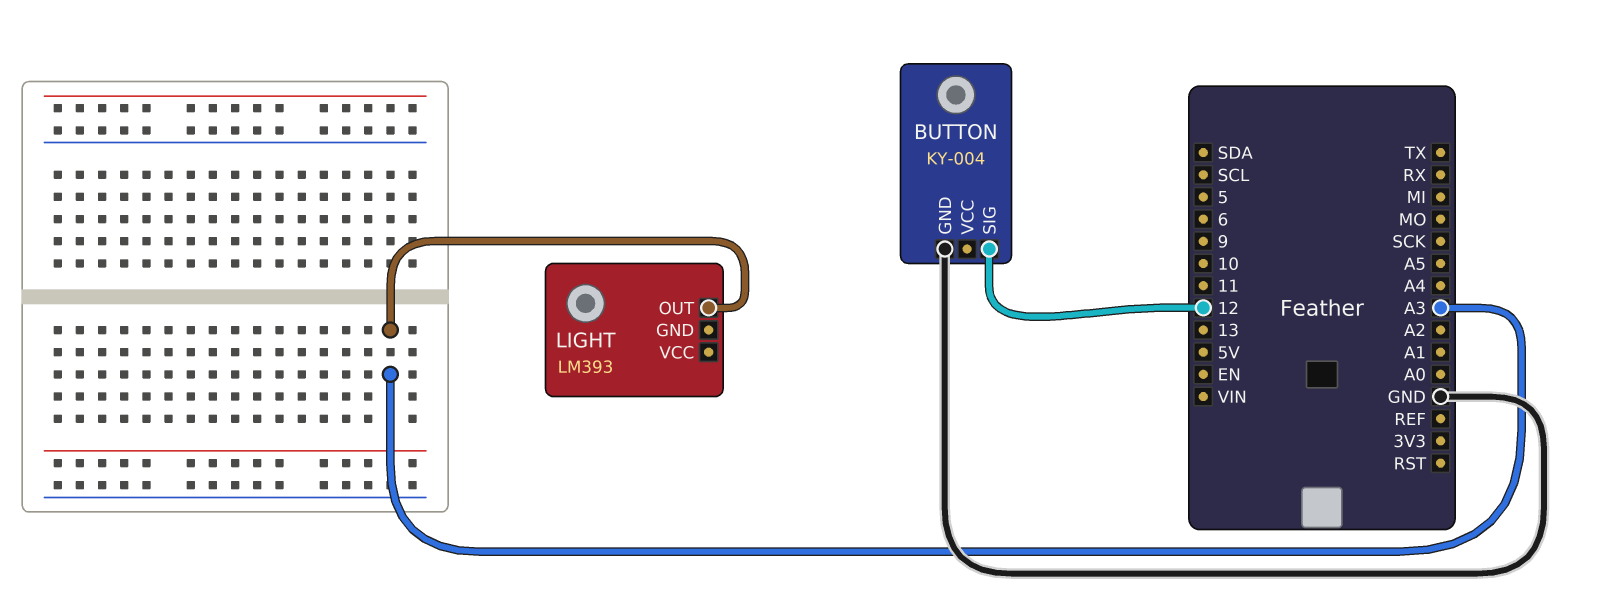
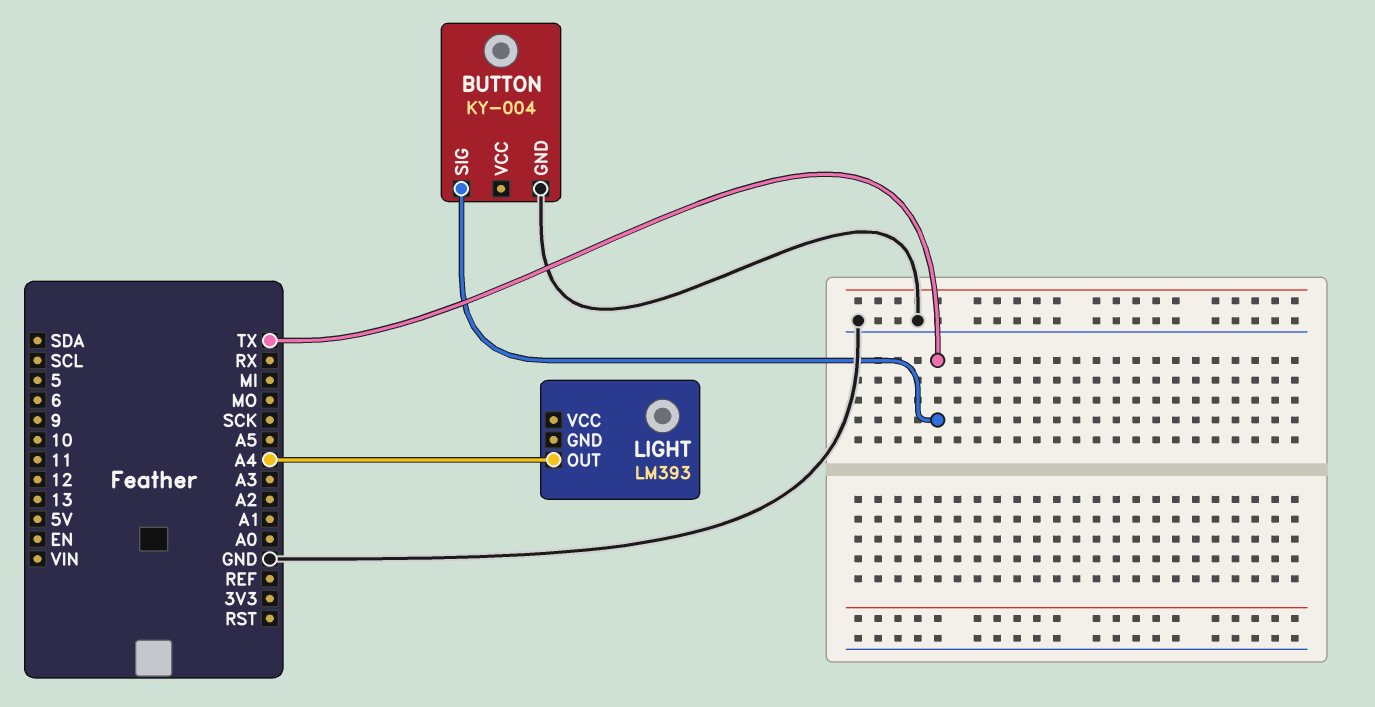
BUTTON pin SIG: 12 -> TX
LIGHT pin OUT: A3 -> A4

